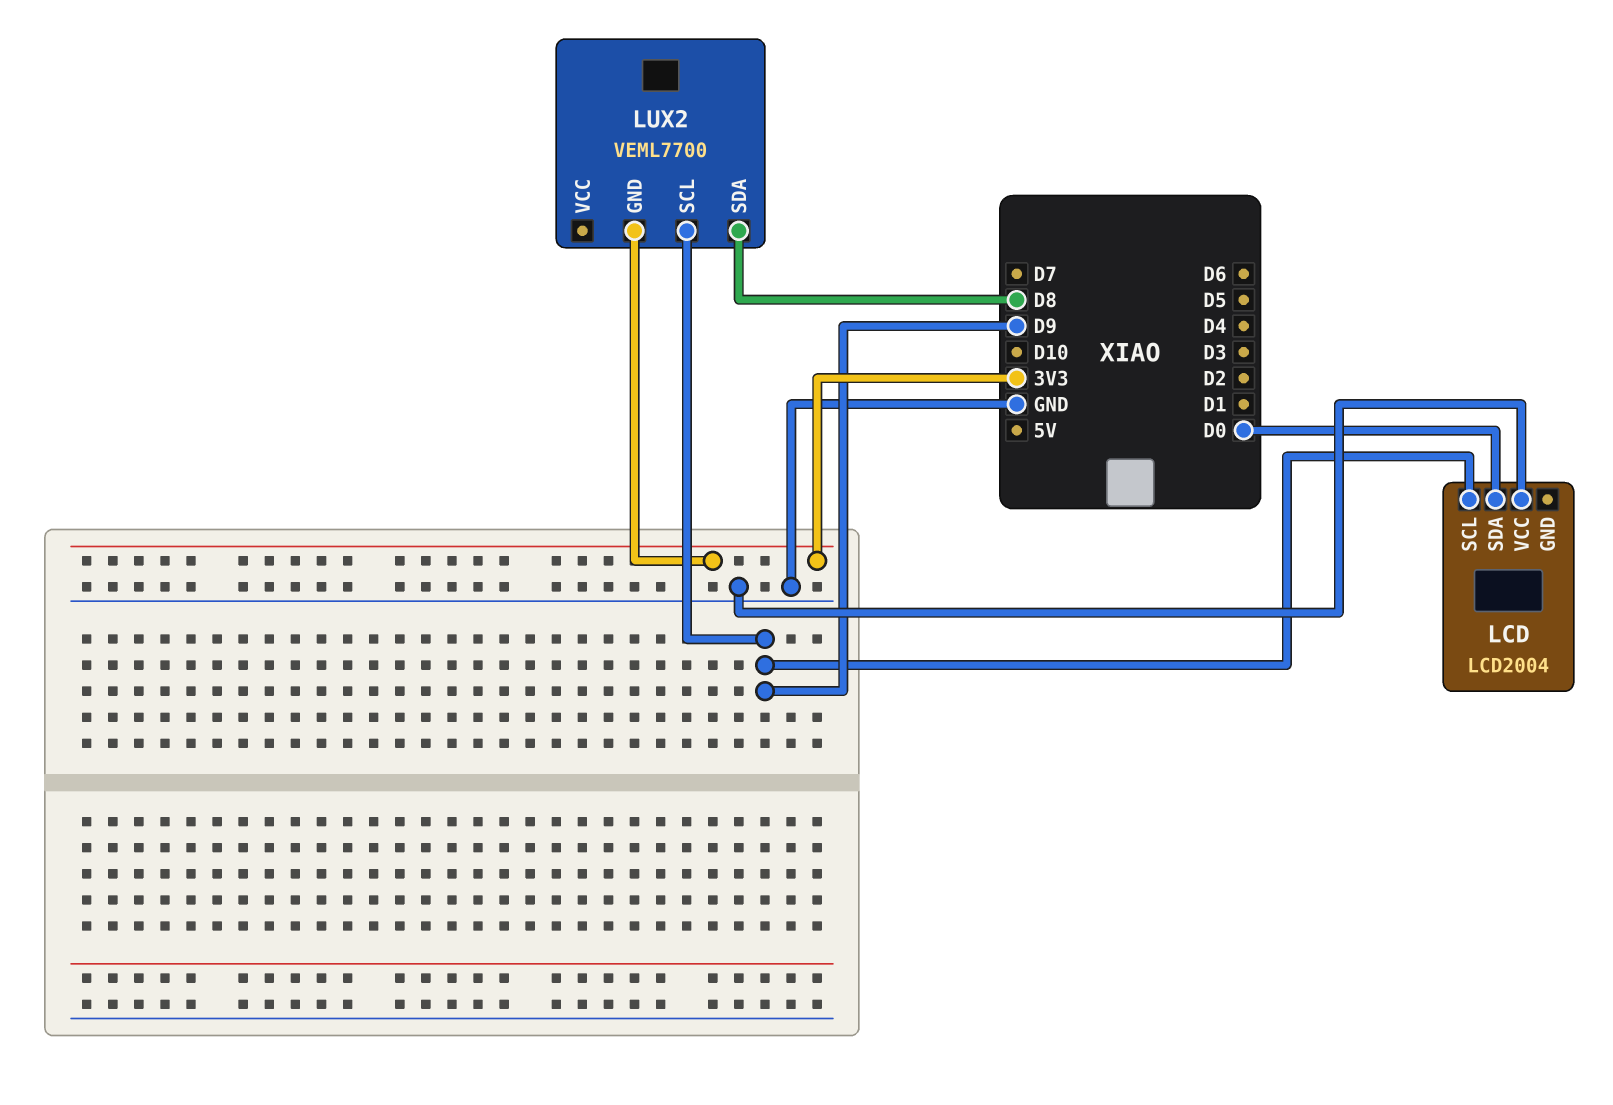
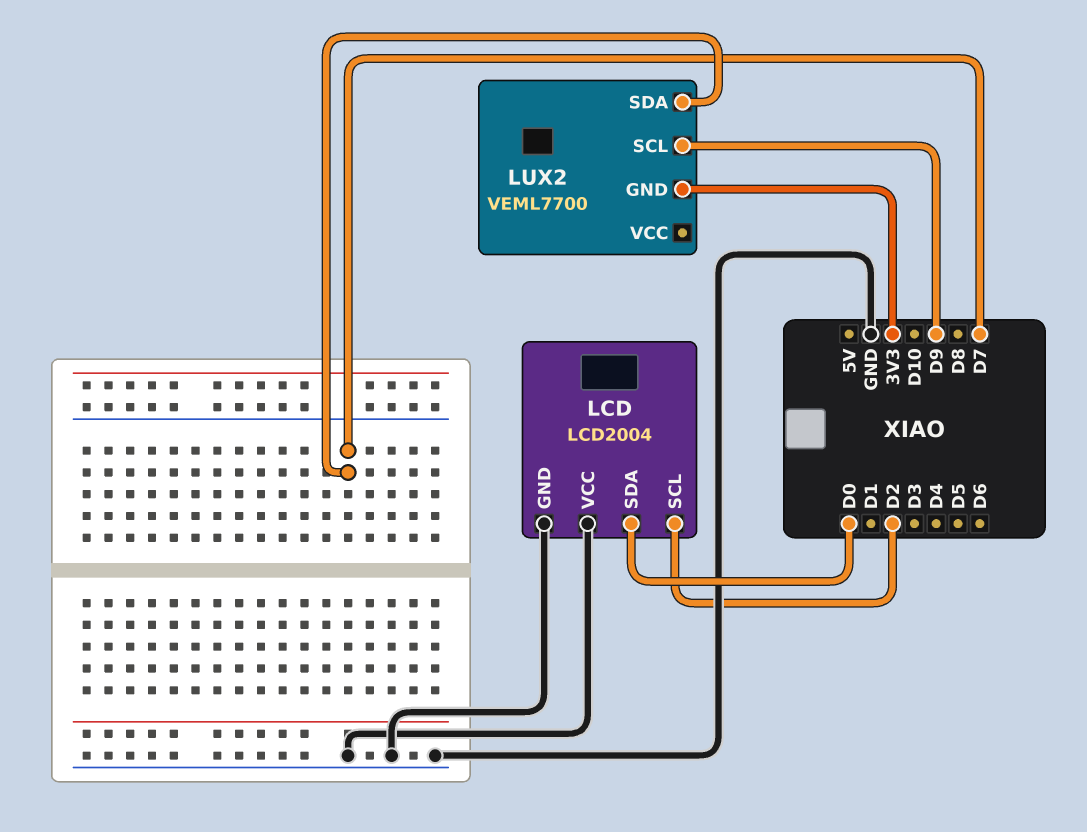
LCD pin GND: none -> GND
LCD pin SCL: D9 -> D2
LUX2 pin SDA: D8 -> D7

